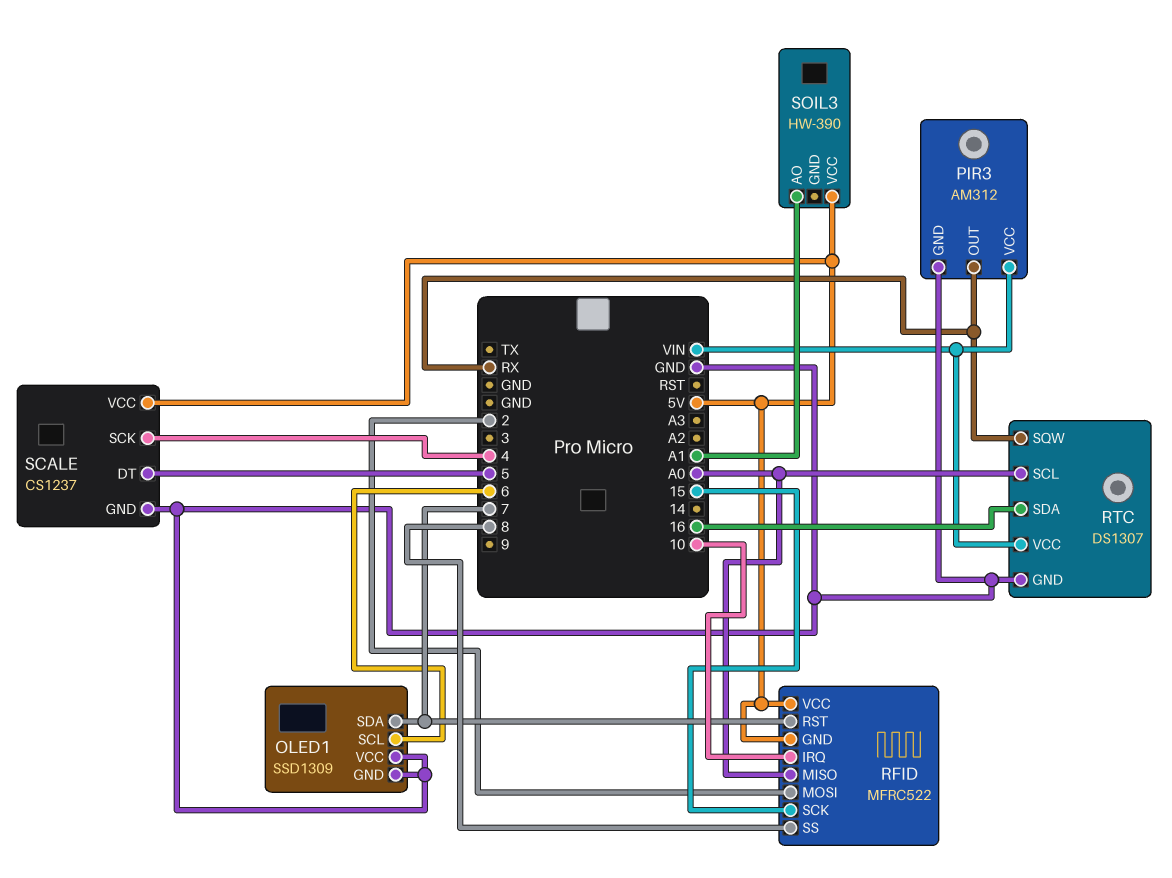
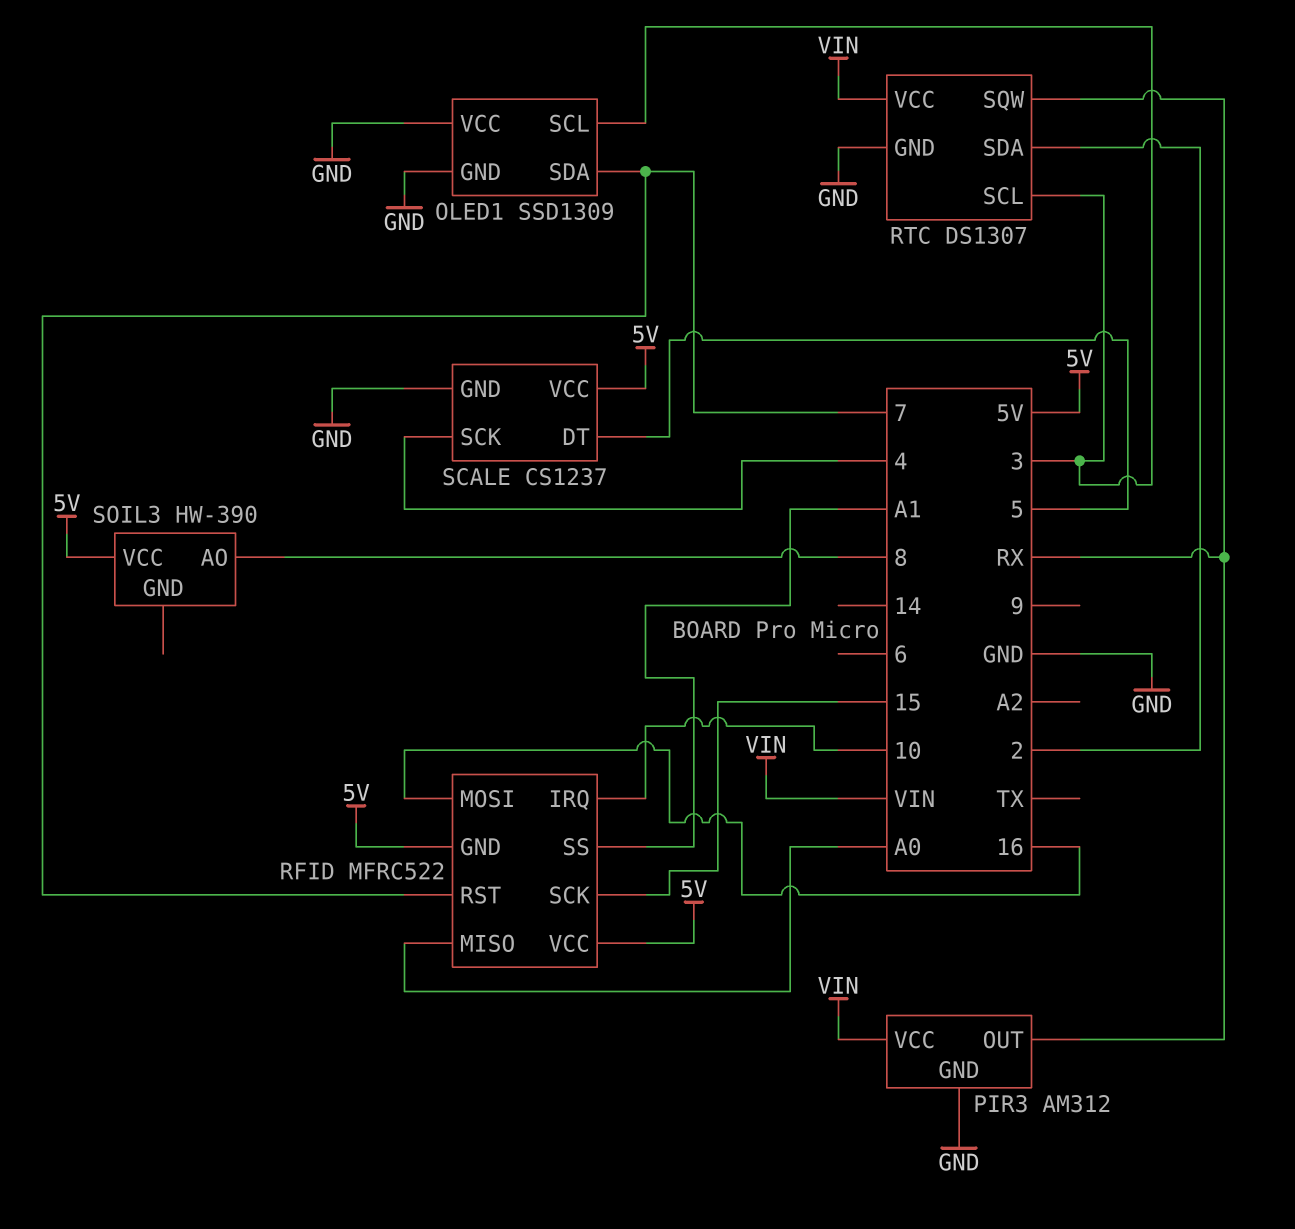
OLED1 pin SCL: 6 -> 3
RFID pin MOSI: 2 -> 16
RFID pin SS: 8 -> A1
RTC pin SCL: A0 -> 3
RTC pin SDA: 16 -> 2
SOIL3 pin AO: A1 -> 8

